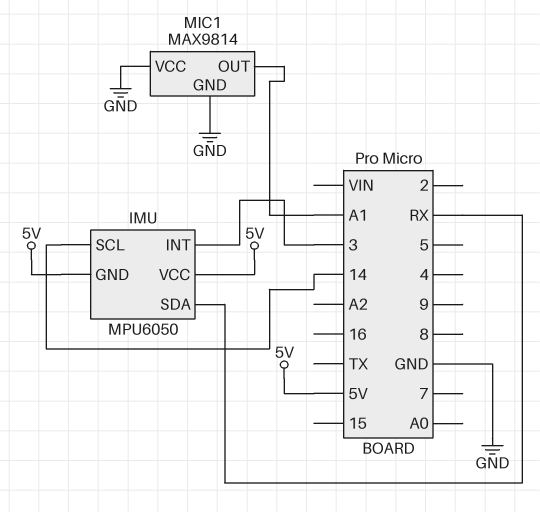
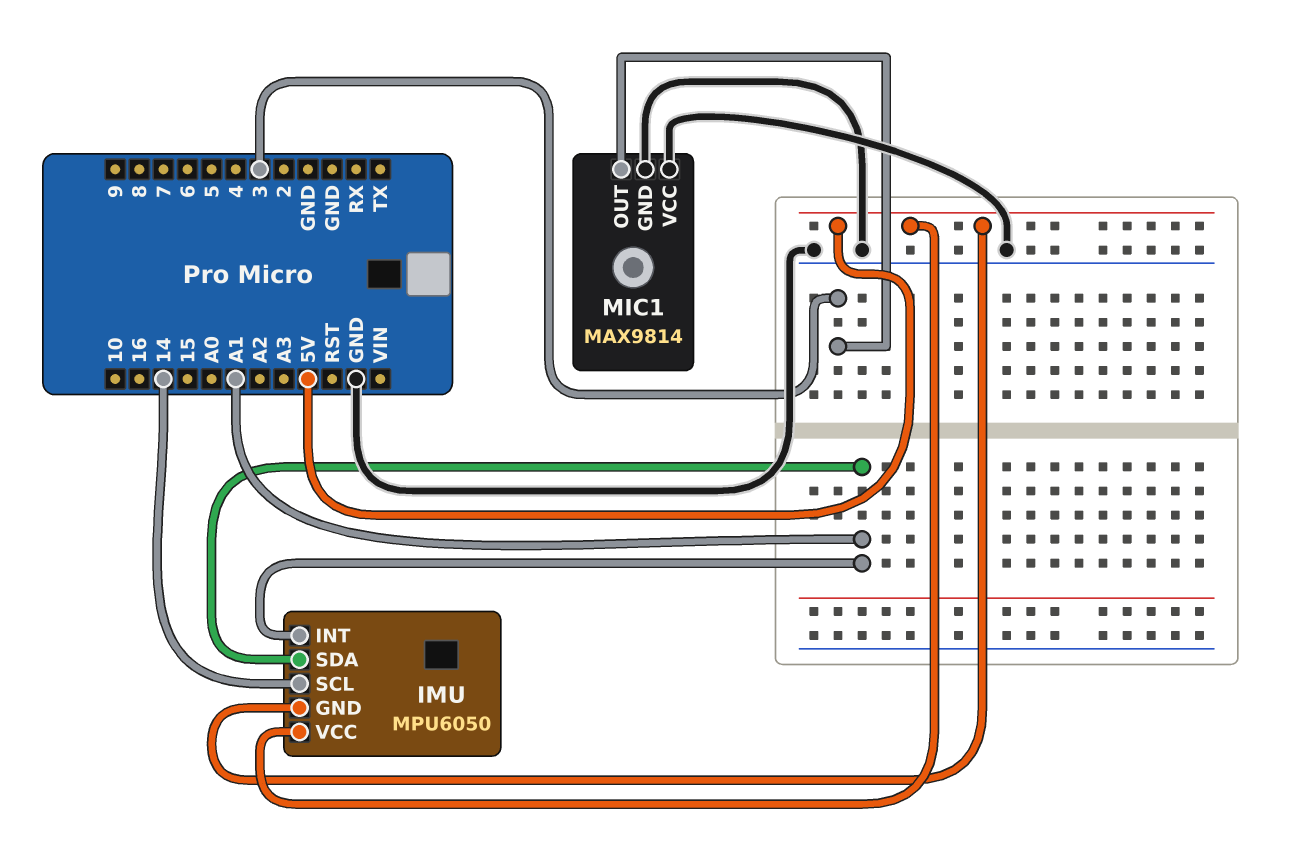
IMU pin INT: 3 -> A1
IMU pin SDA: RX -> A1
MIC1 pin OUT: A1 -> 3

